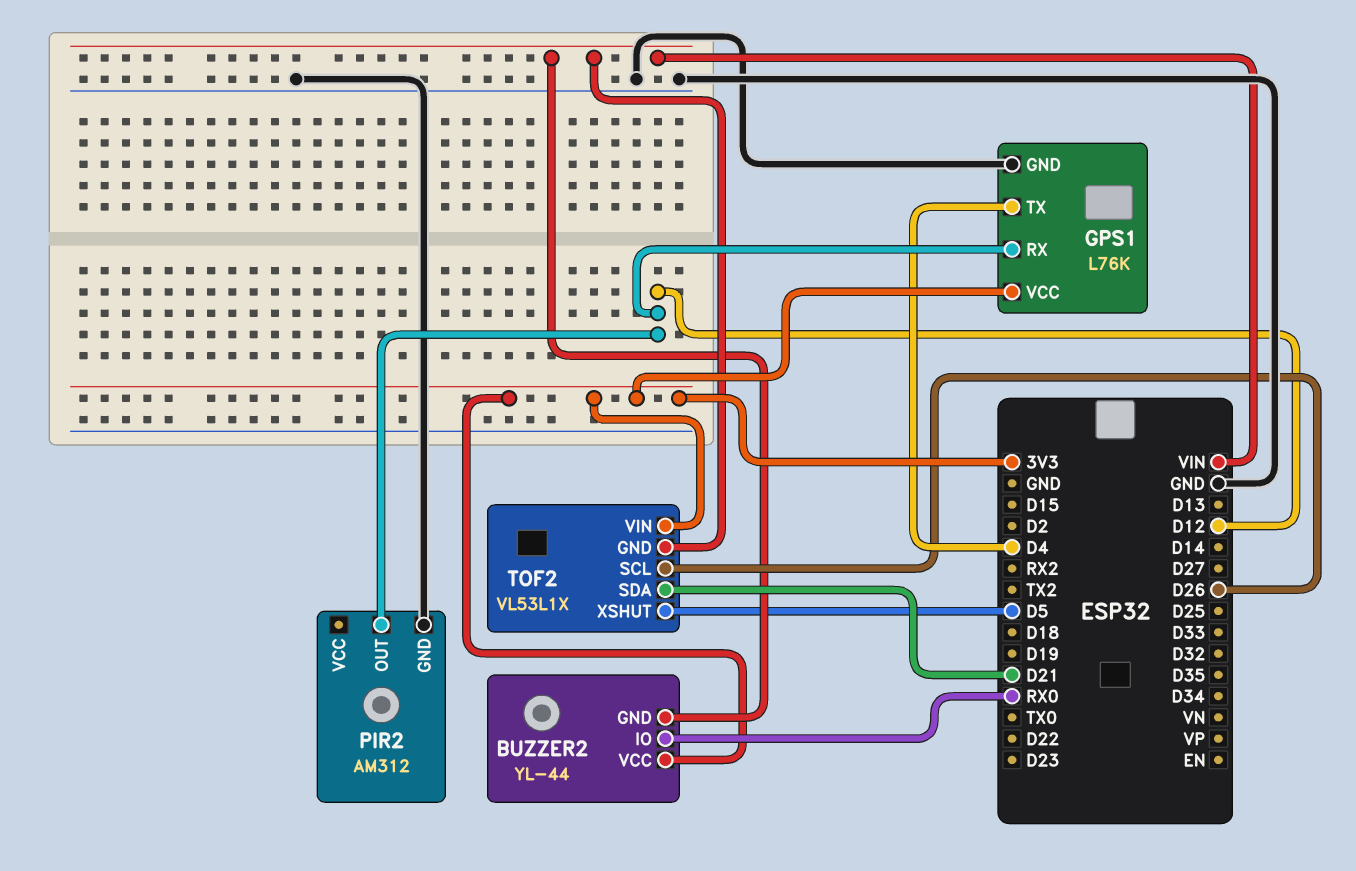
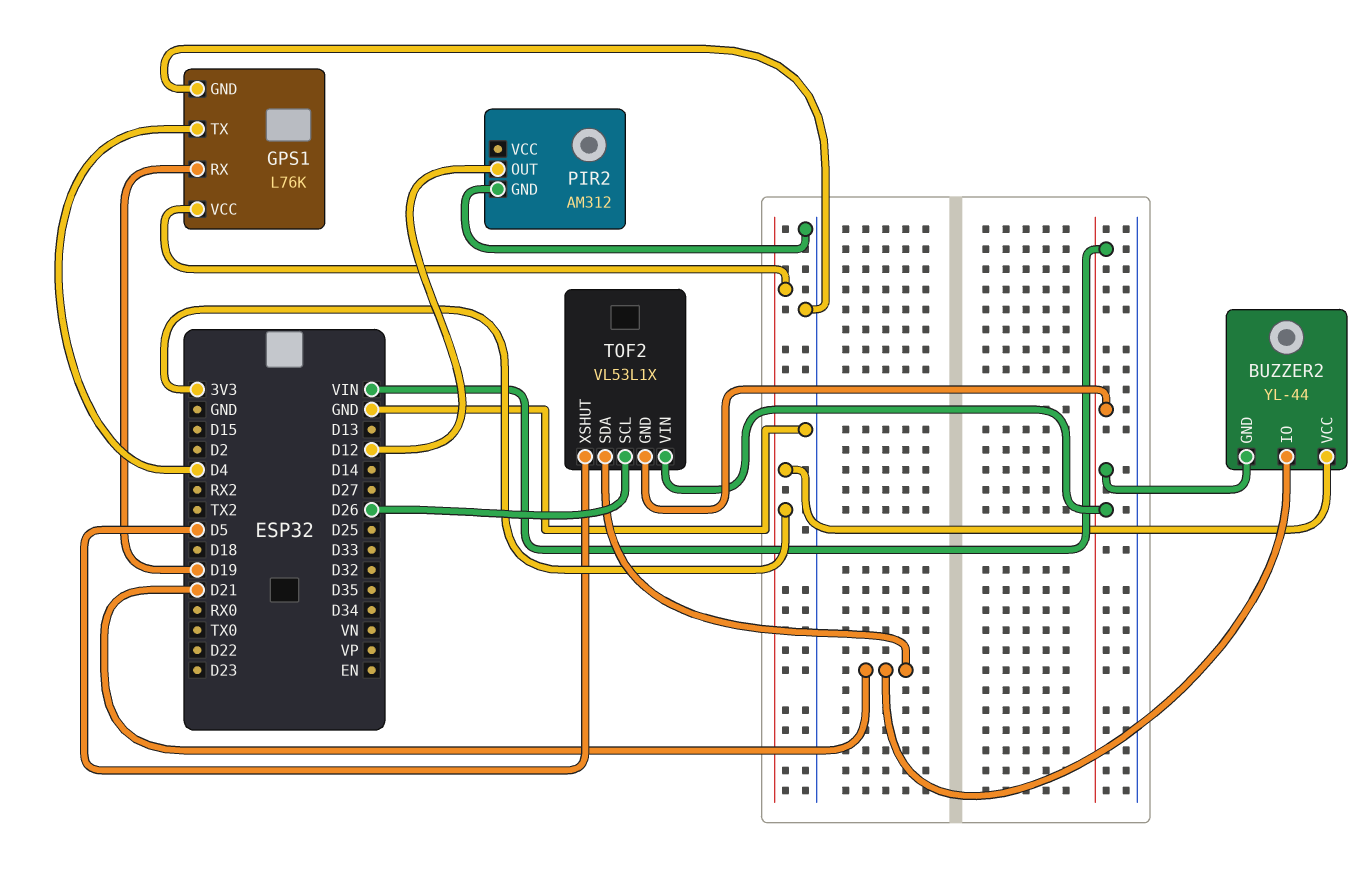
BUZZER2 pin IO: RX0 -> D21
GPS1 pin RX: D12 -> D19
TOF2 pin VIN: 3V3 -> VIN

